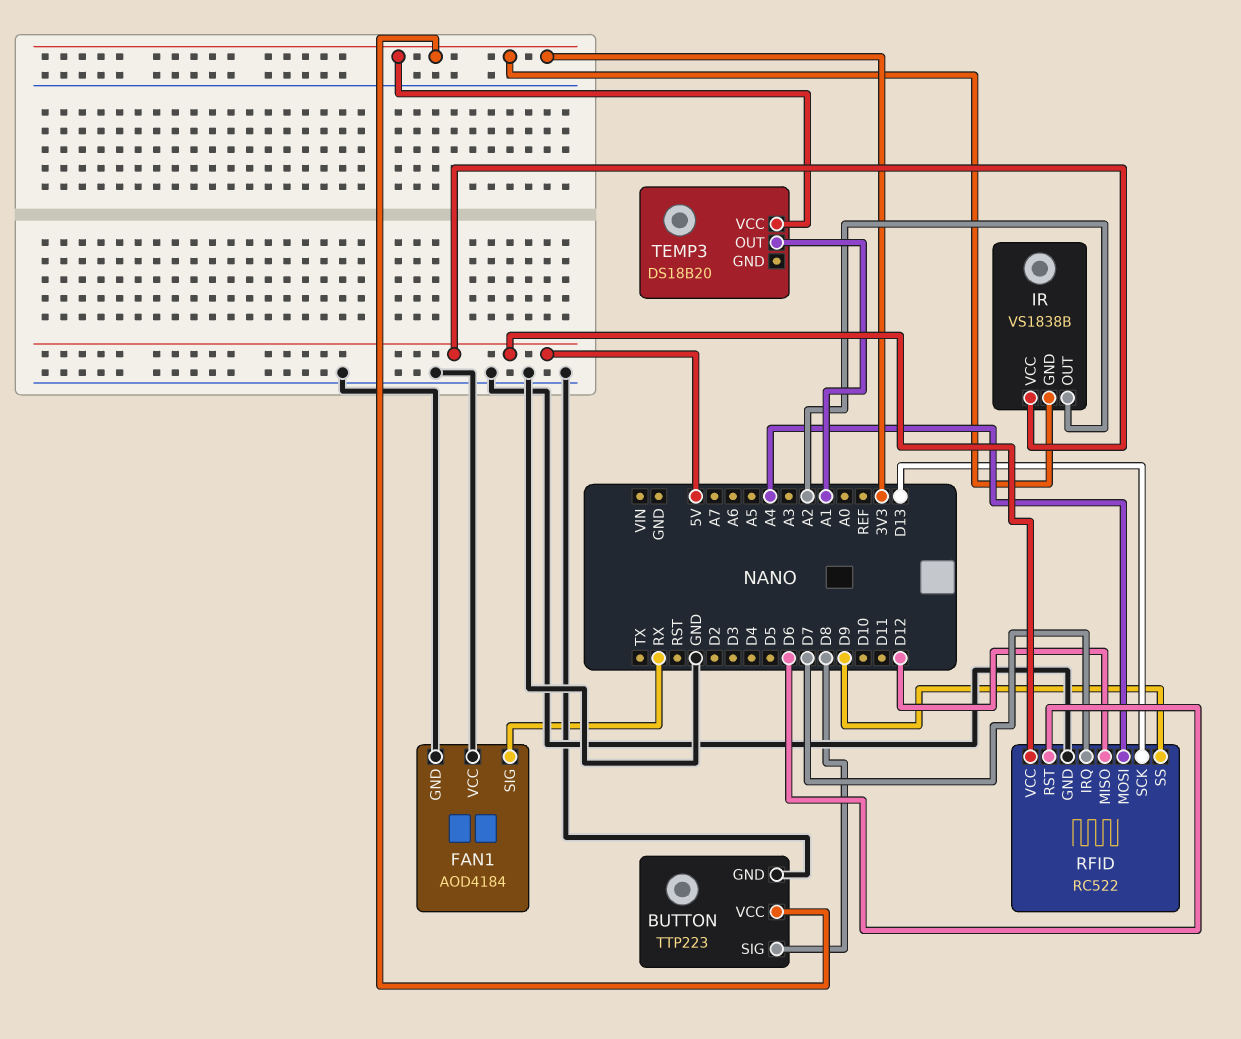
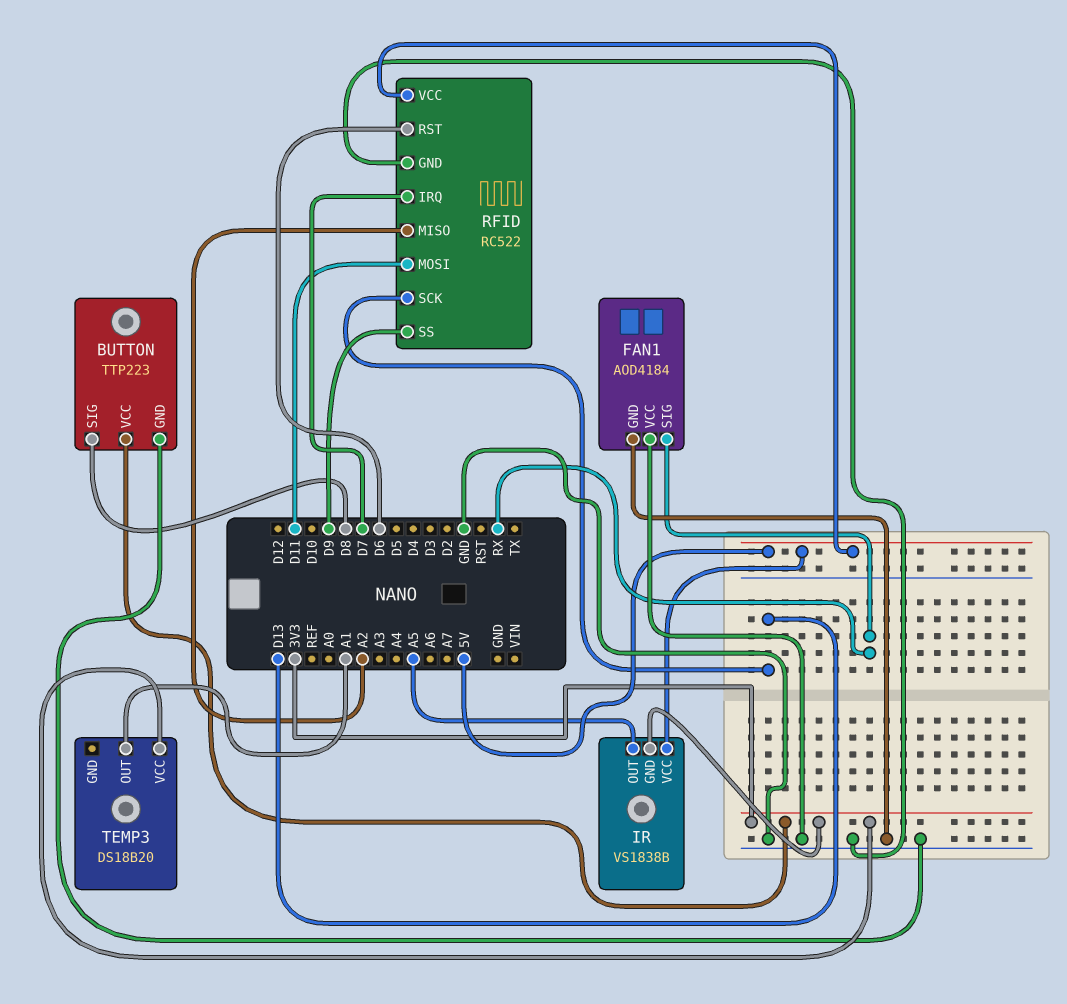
IR pin OUT: A2 -> A5
RFID pin MISO: D12 -> A2
RFID pin MOSI: A4 -> D11

